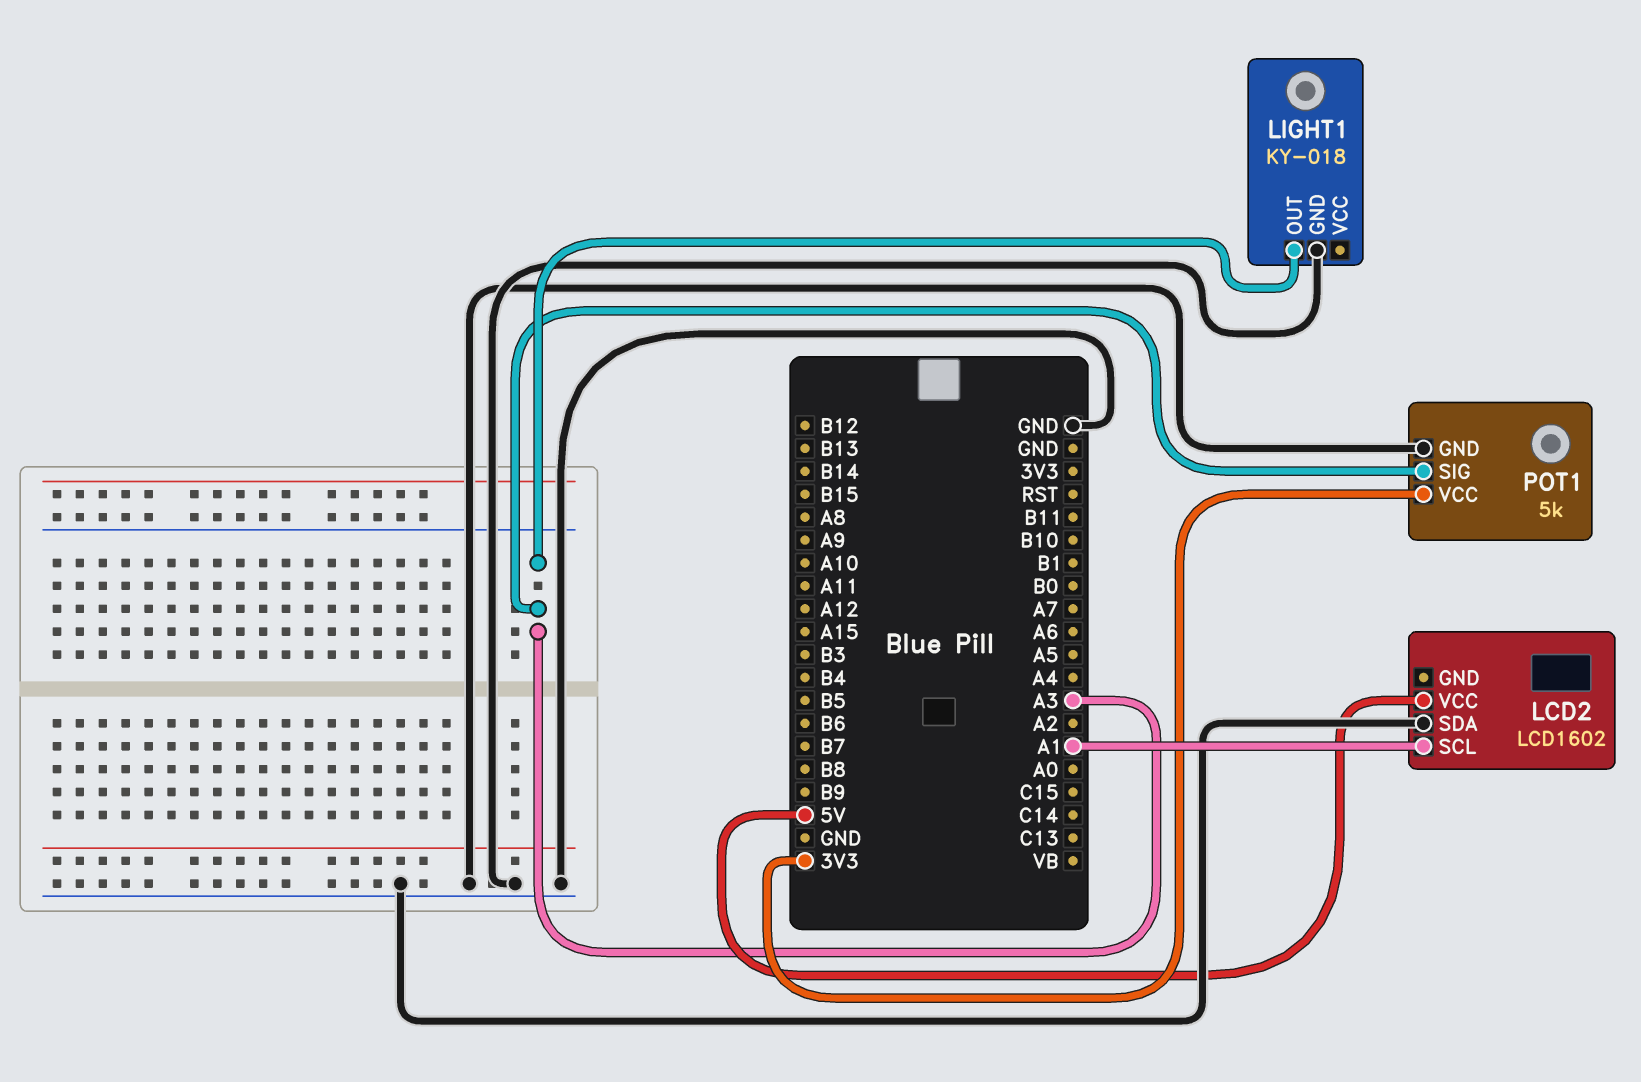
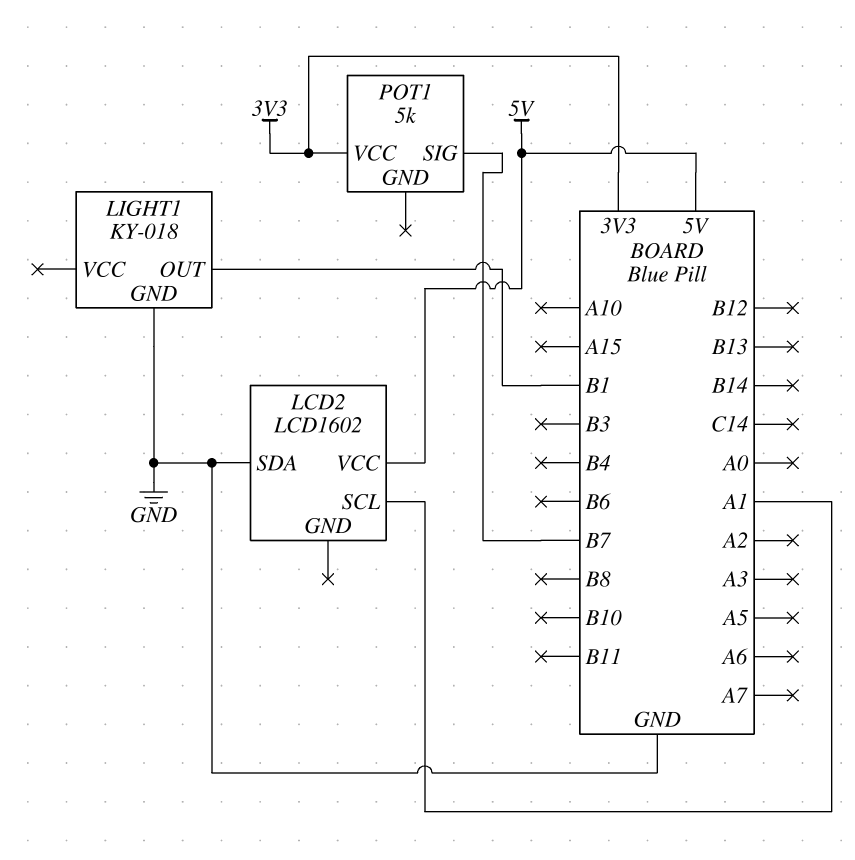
LIGHT1 pin OUT: A3 -> B1
POT1 pin GND: GND -> none
POT1 pin SIG: A3 -> B7

